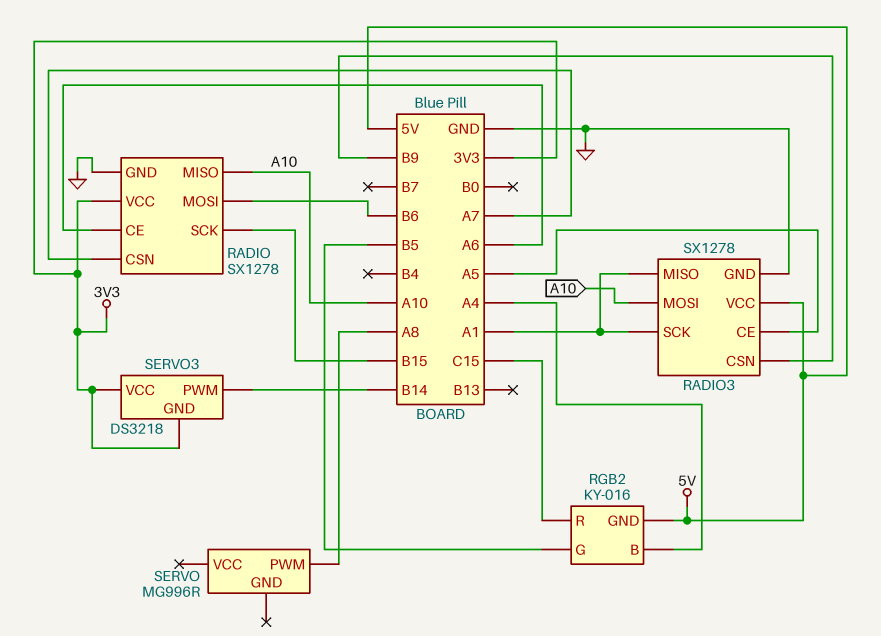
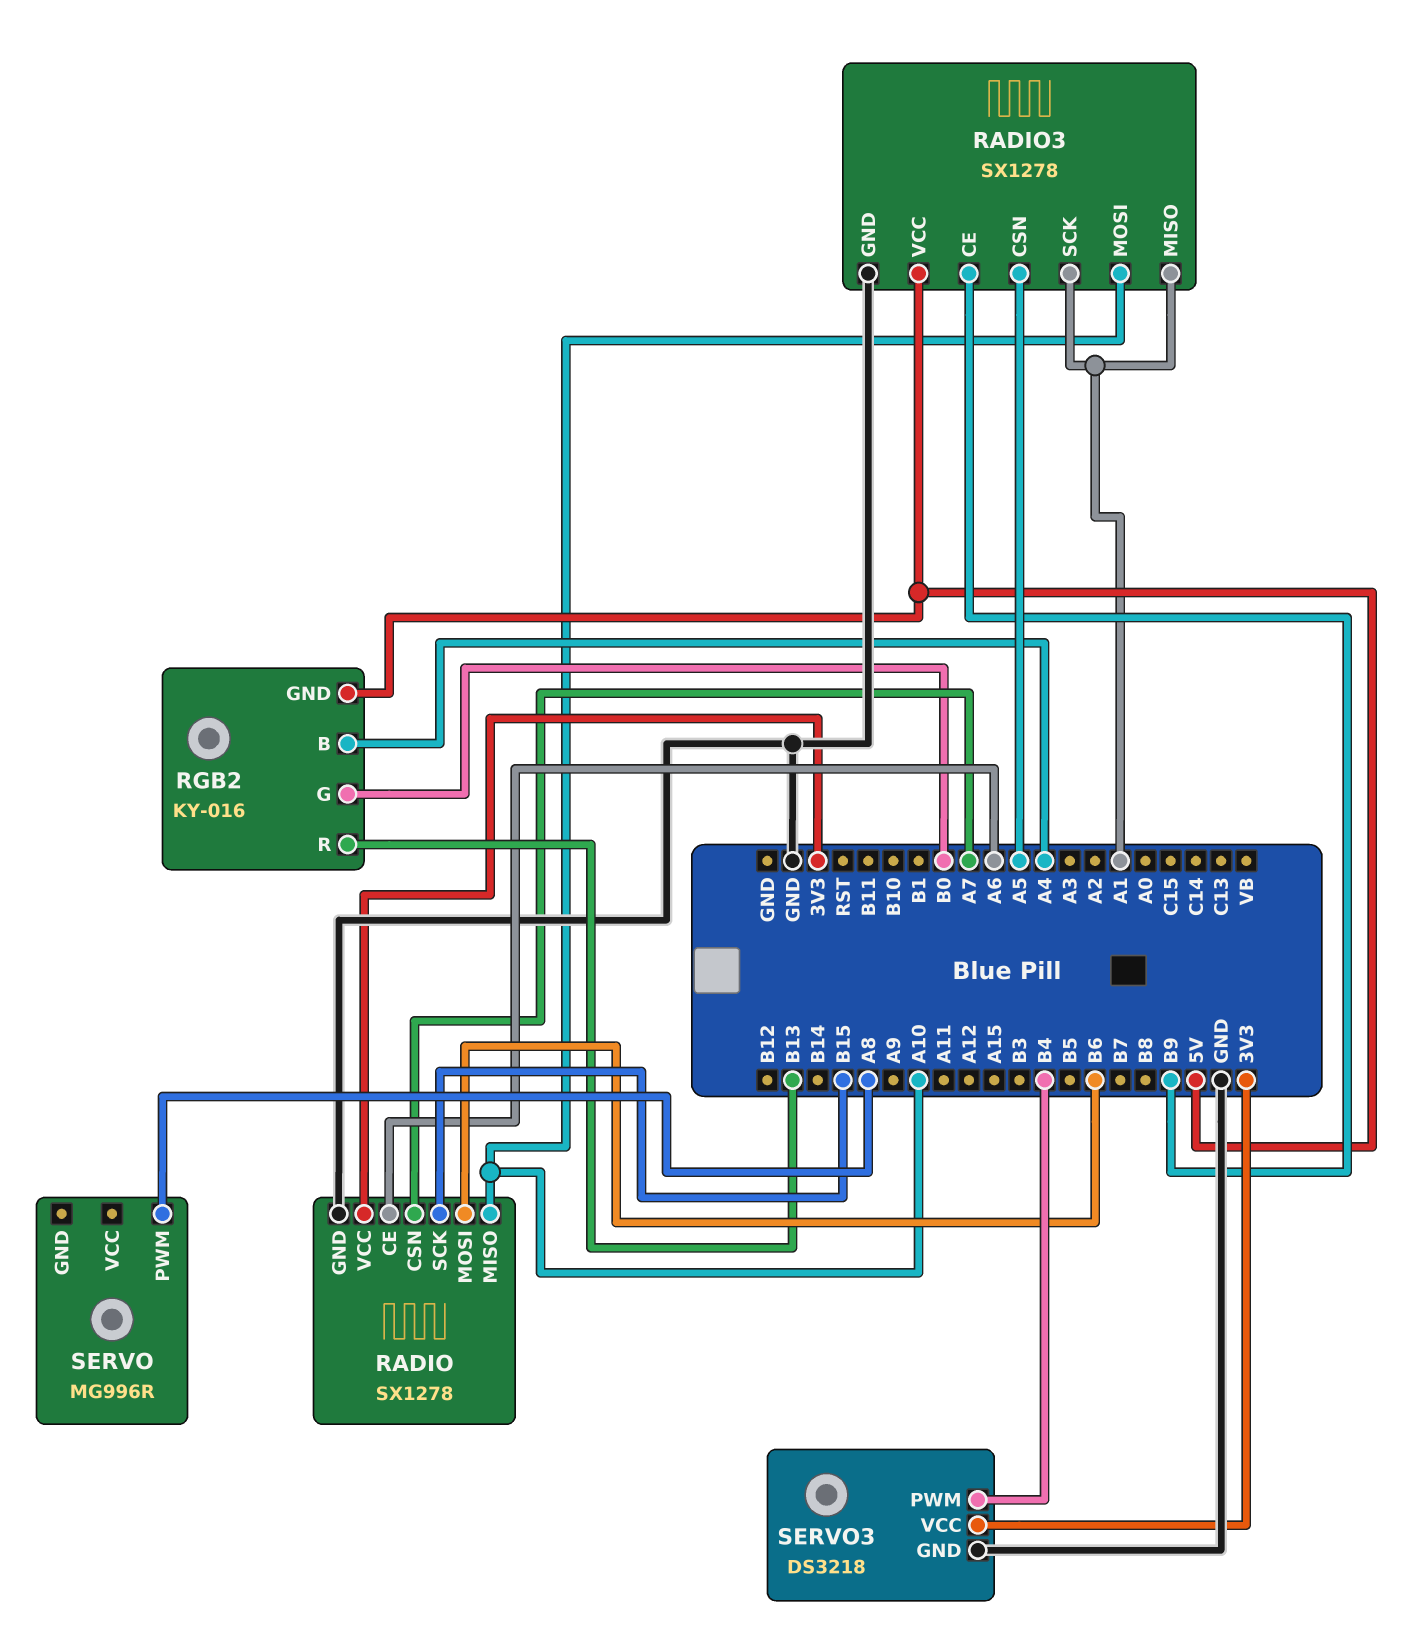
RADIO3 pin CE: A5 -> B9
RADIO3 pin CSN: B9 -> A5
RGB2 pin G: B5 -> B0
RGB2 pin R: C15 -> B13
SERVO3 pin GND: 3V3 -> GND
SERVO3 pin PWM: B14 -> B4

